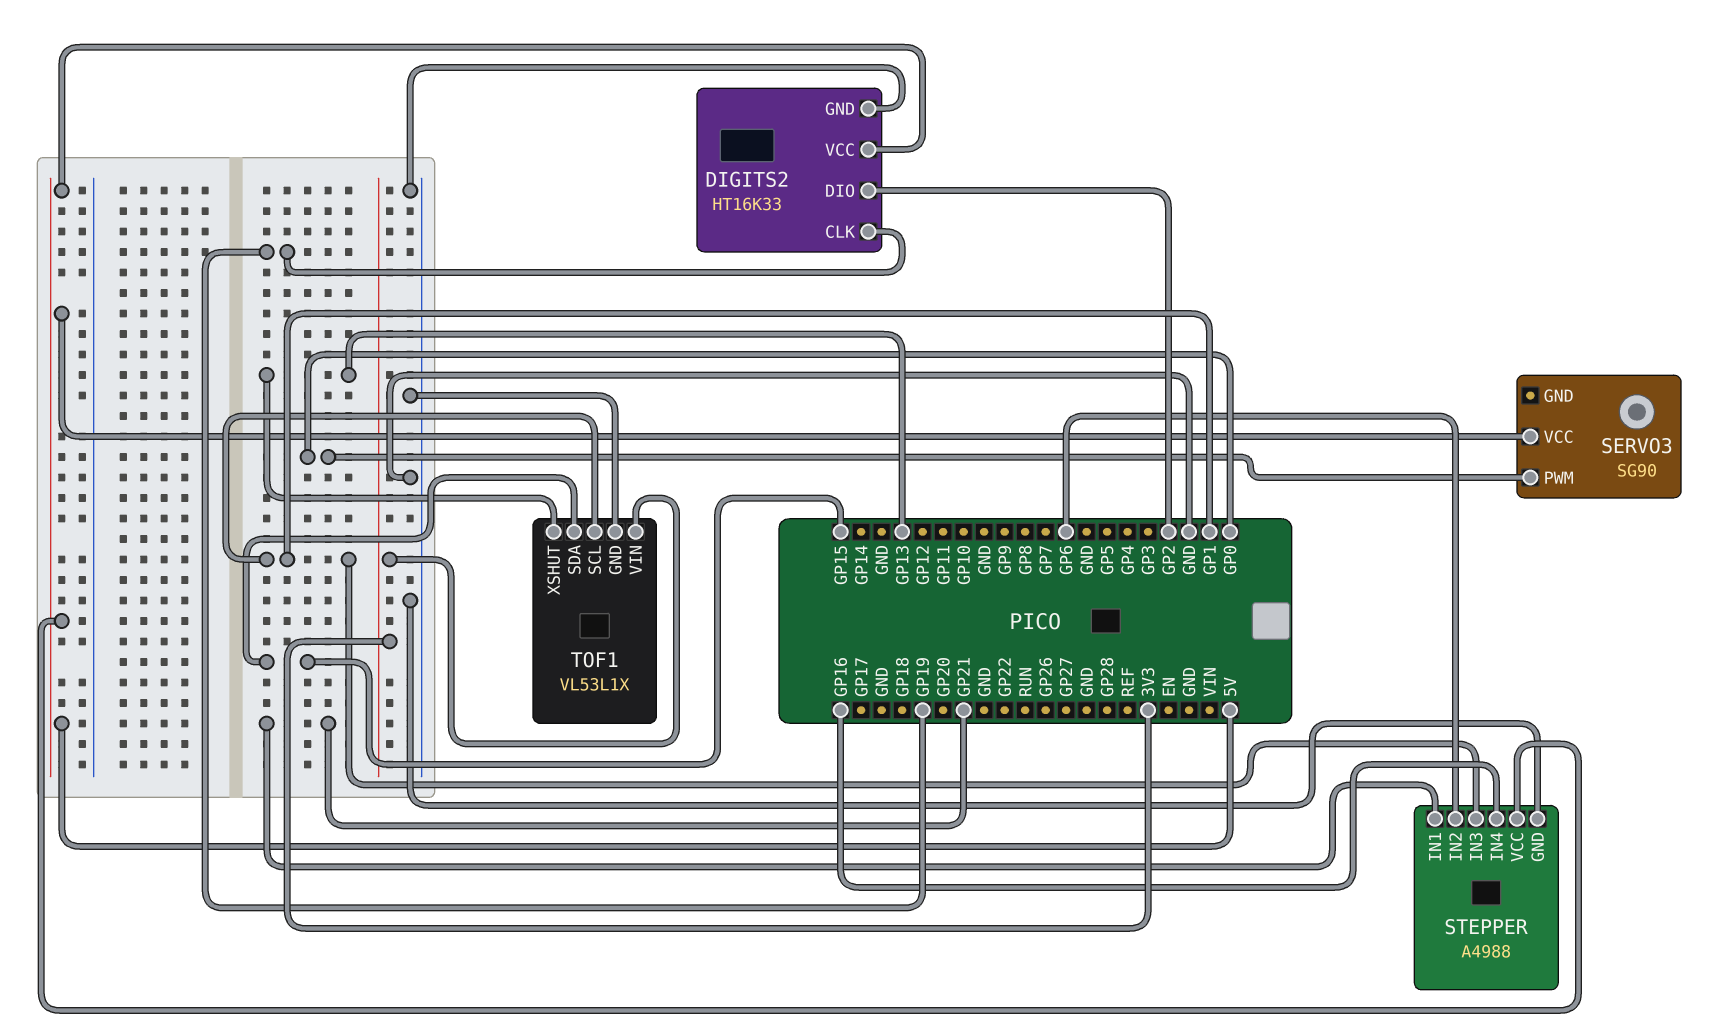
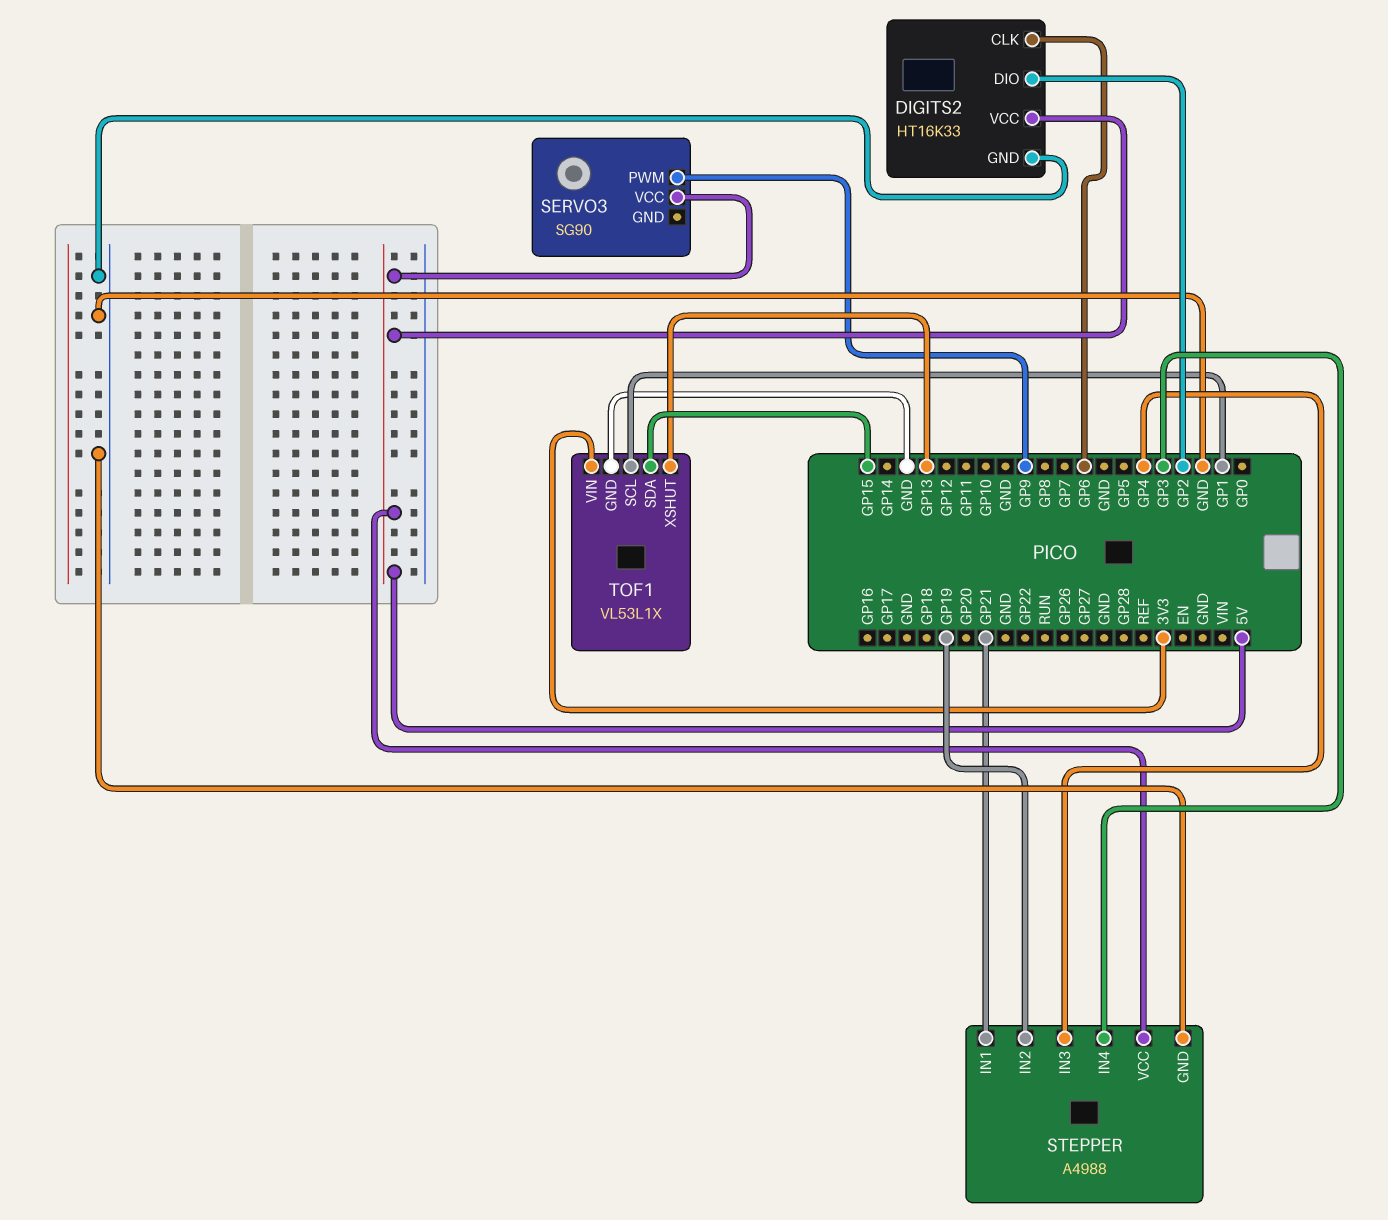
DIGITS2 pin CLK: GP19 -> GP6
SERVO3 pin PWM: GP0 -> GP9
STEPPER pin IN2: GP6 -> GP19
STEPPER pin IN3: GP1 -> GP4
STEPPER pin IN4: GP16 -> GP3

